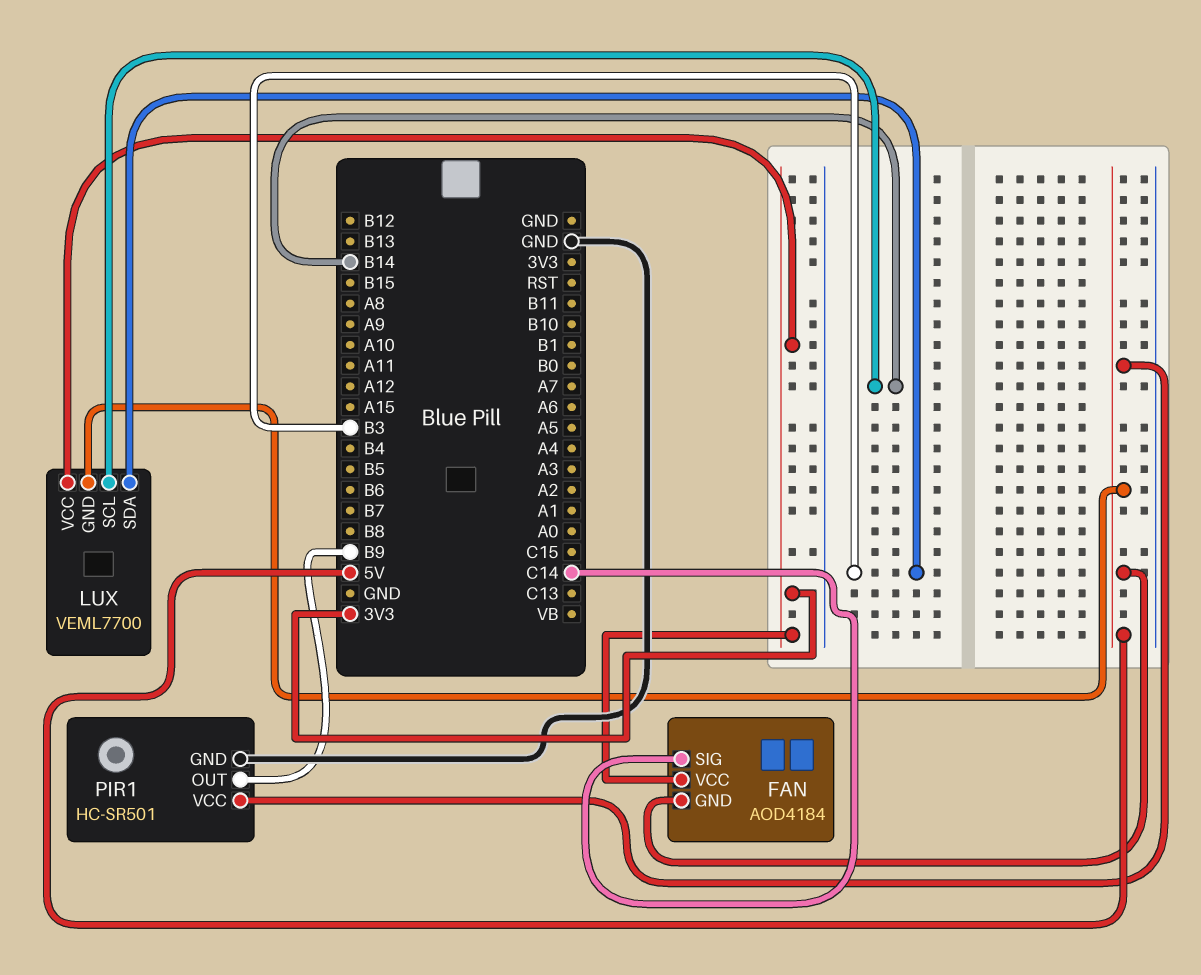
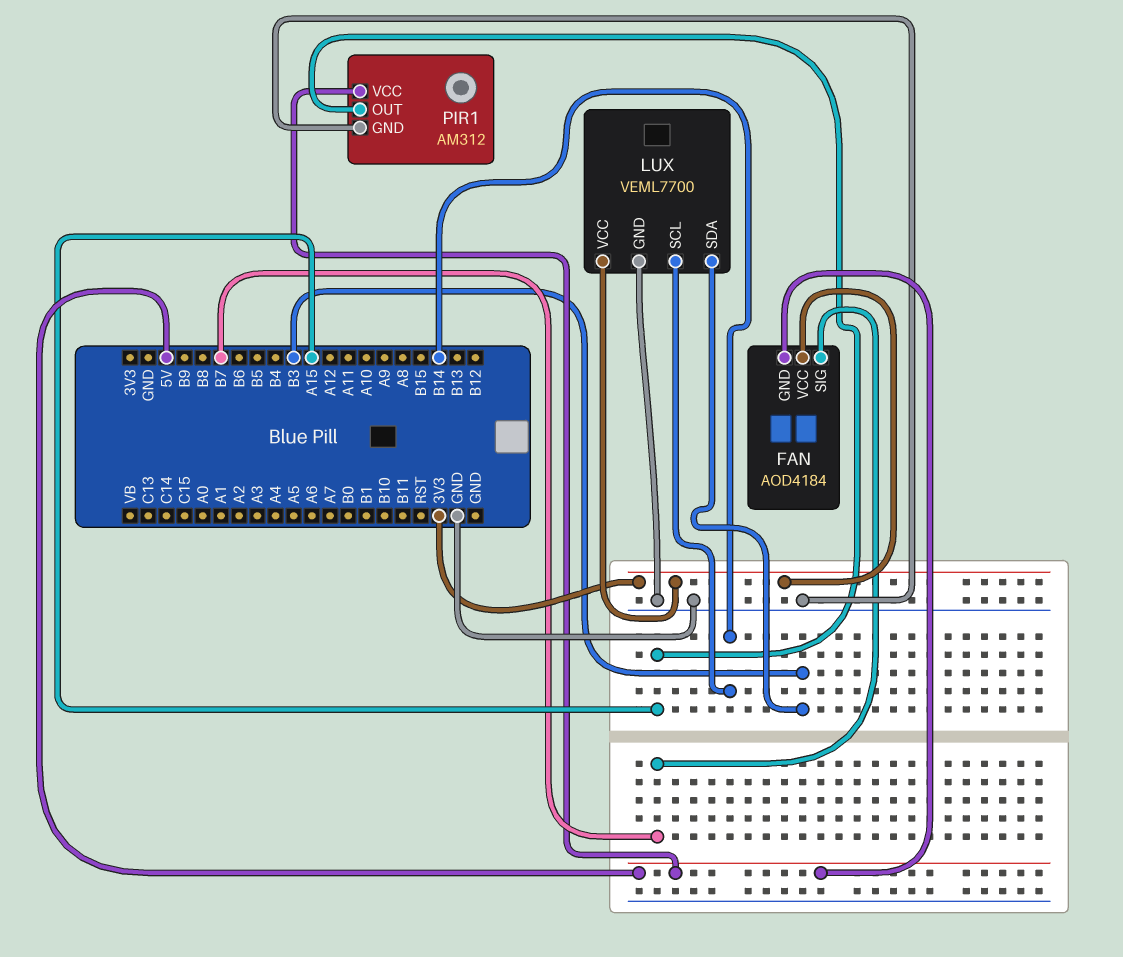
FAN pin SIG: C14 -> B7
LUX pin GND: 5V -> GND
PIR1: HC-SR501 -> AM312
PIR1 pin OUT: B9 -> A15

